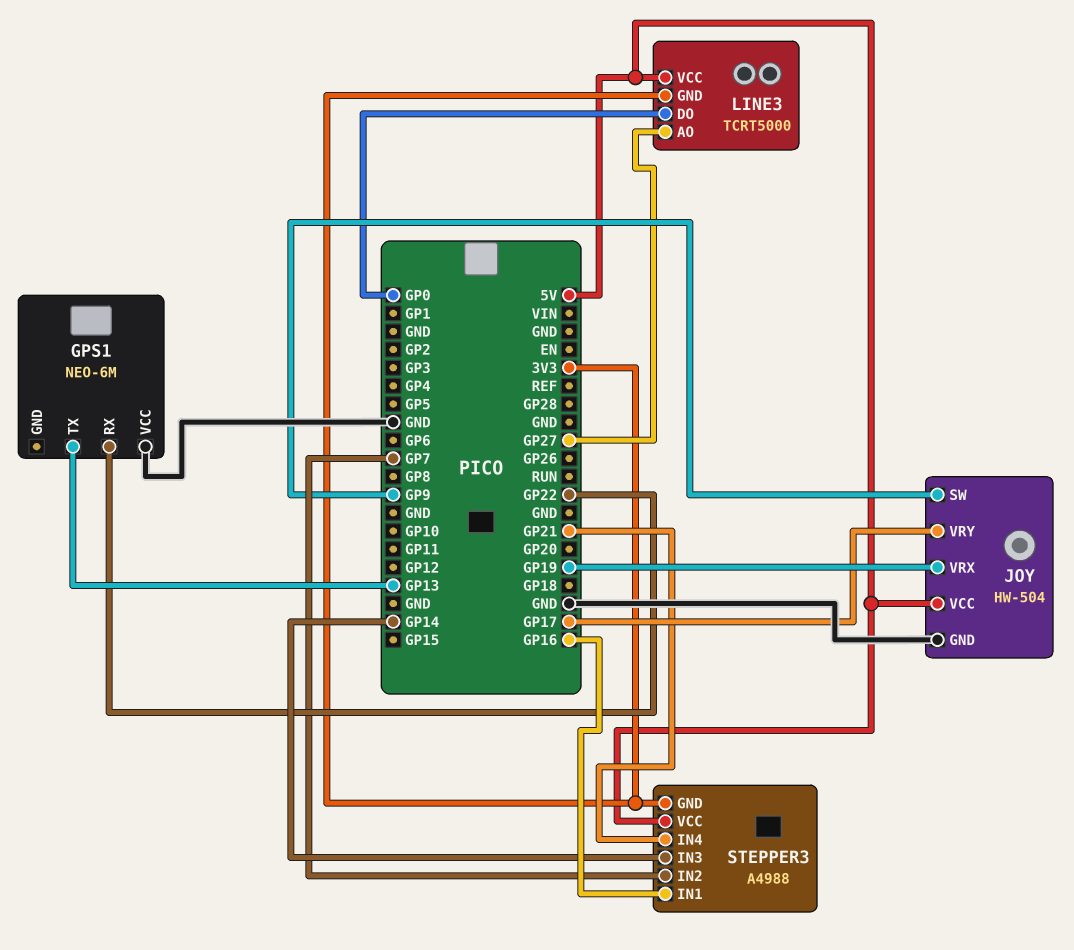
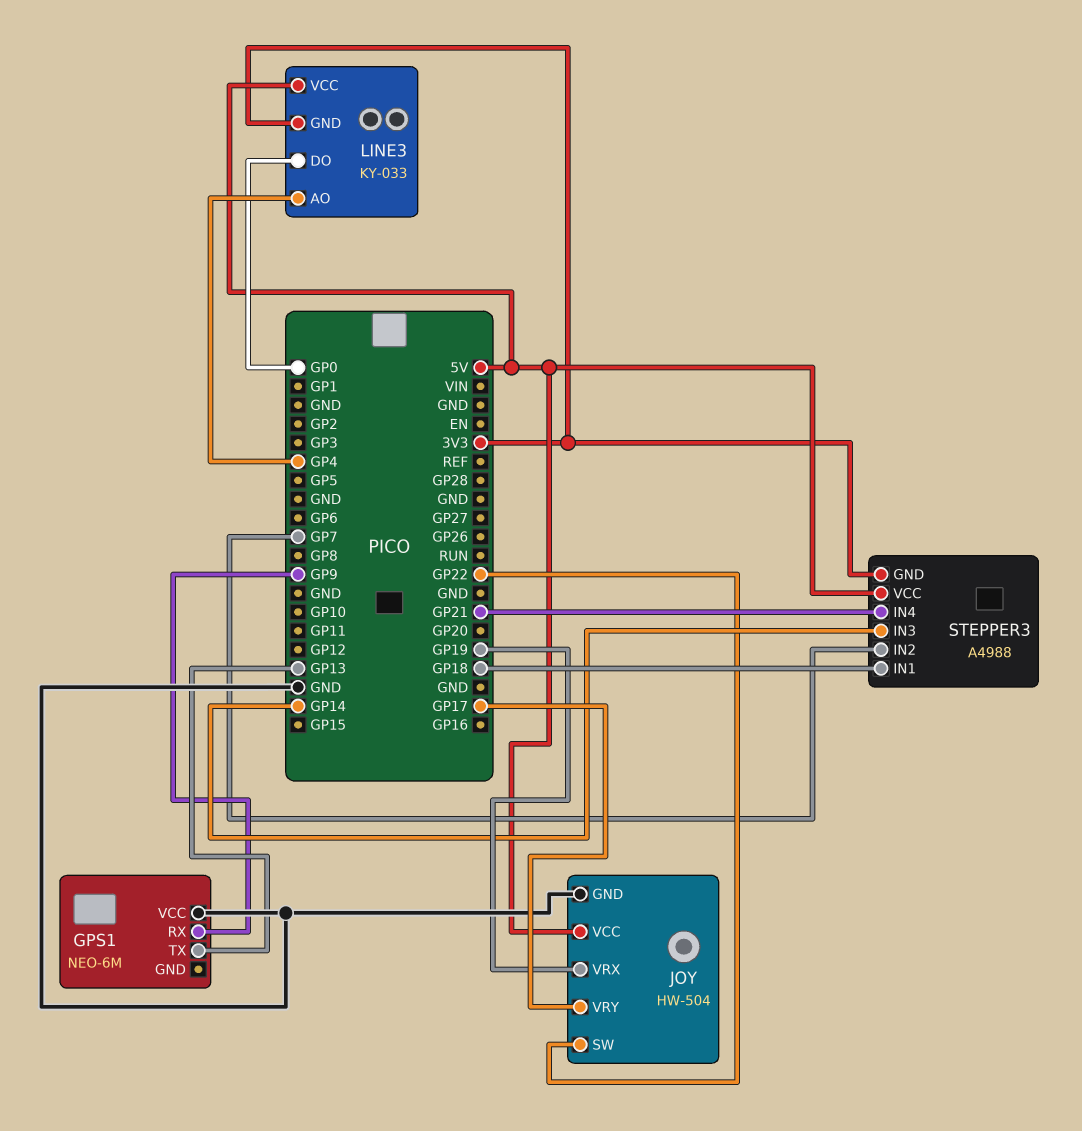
GPS1 pin RX: GP22 -> GP9
JOY pin SW: GP9 -> GP22
LINE3: TCRT5000 -> KY-033
LINE3 pin AO: GP27 -> GP4
STEPPER3 pin IN1: GP16 -> GP18

